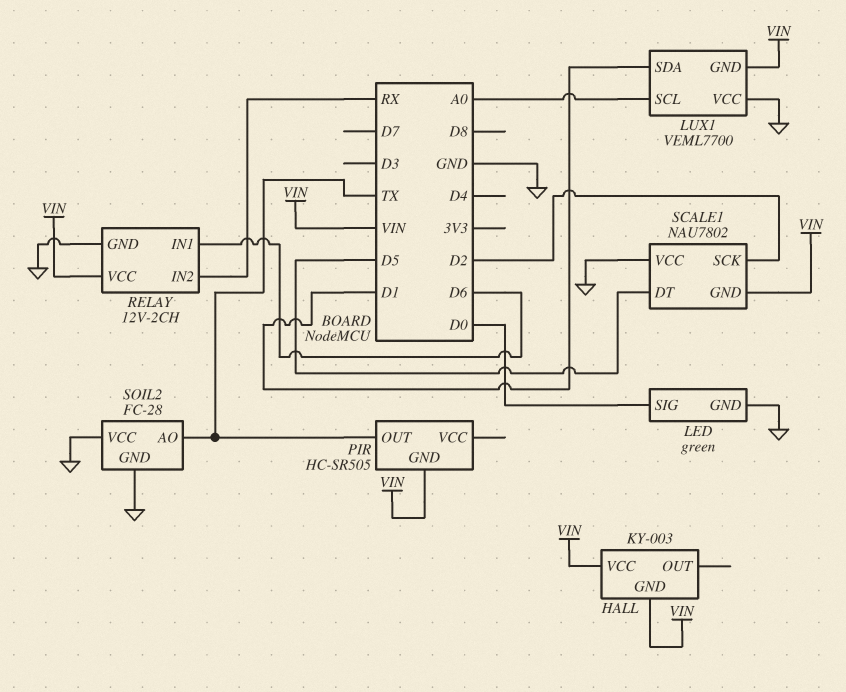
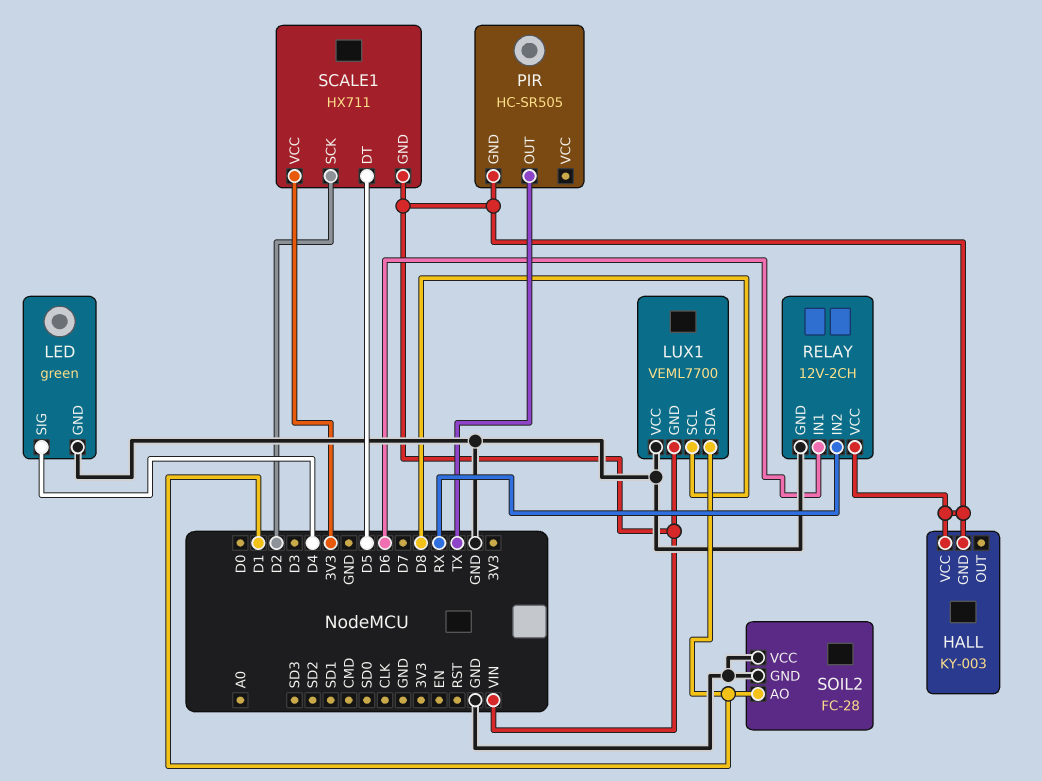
LED pin SIG: D0 -> D4
LUX1 pin SCL: A0 -> D8
SCALE1: NAU7802 -> HX711
SCALE1 pin VCC: GND -> 3V3
SOIL2 pin AO: TX -> D1

